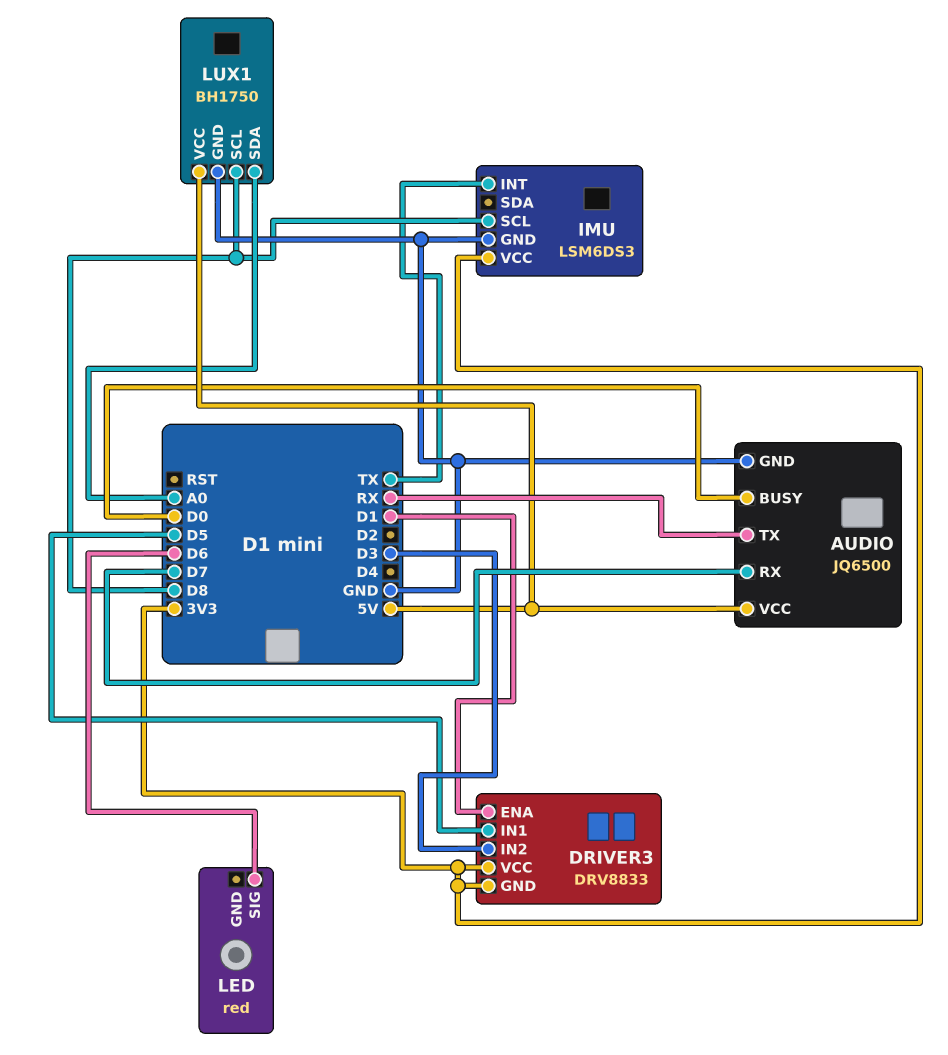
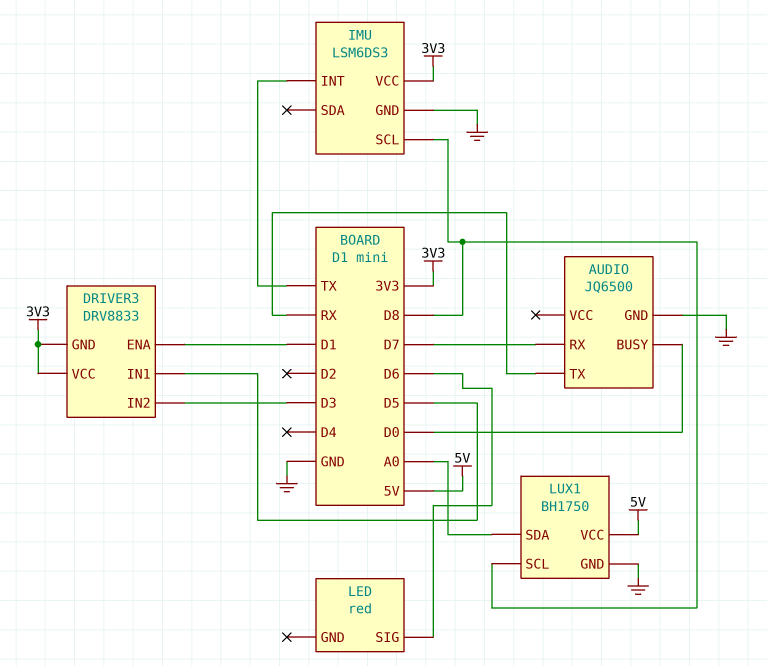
AUDIO pin VCC: 5V -> none

